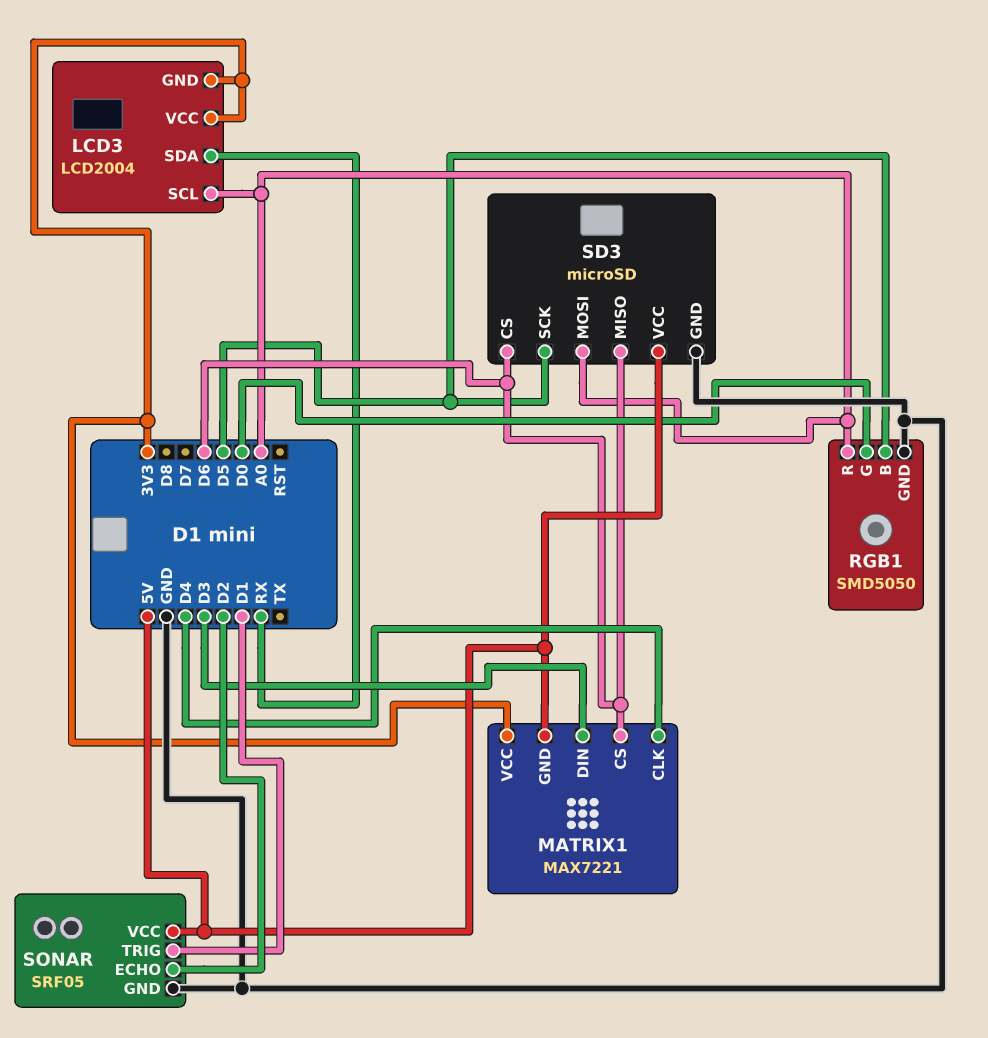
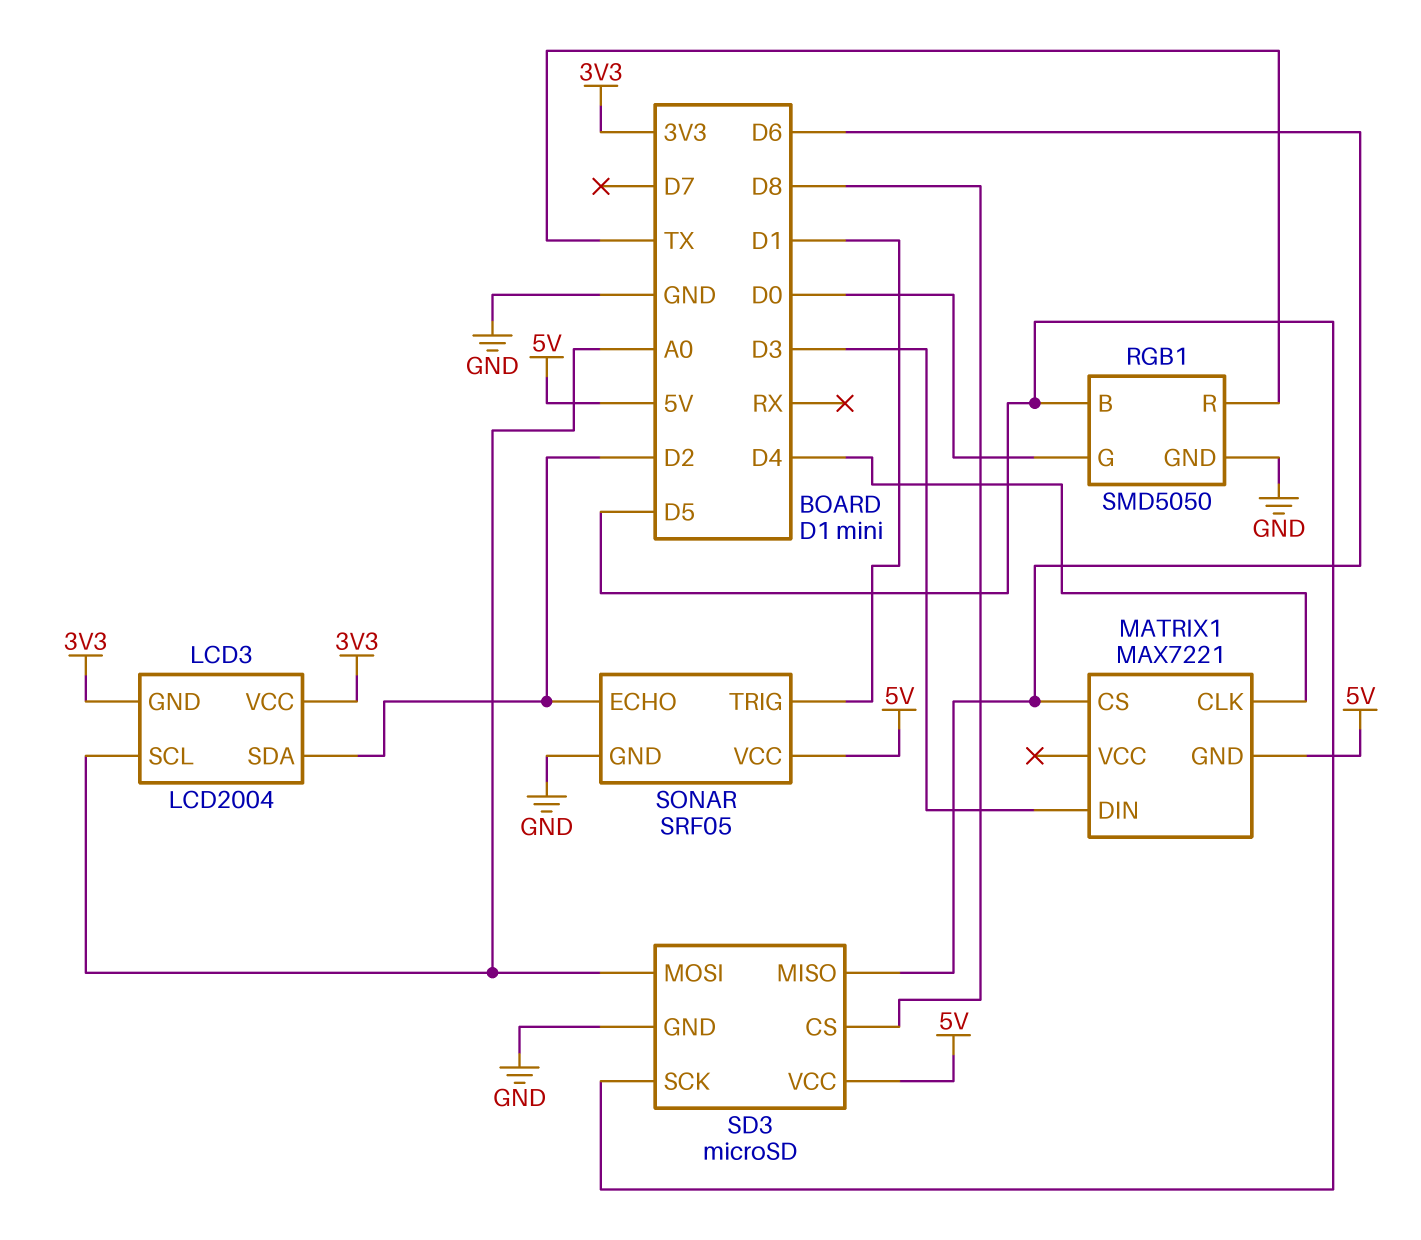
LCD3 pin SDA: RX -> D2
MATRIX1 pin VCC: 3V3 -> none
RGB1 pin R: A0 -> TX
SD3 pin CS: D6 -> D8

